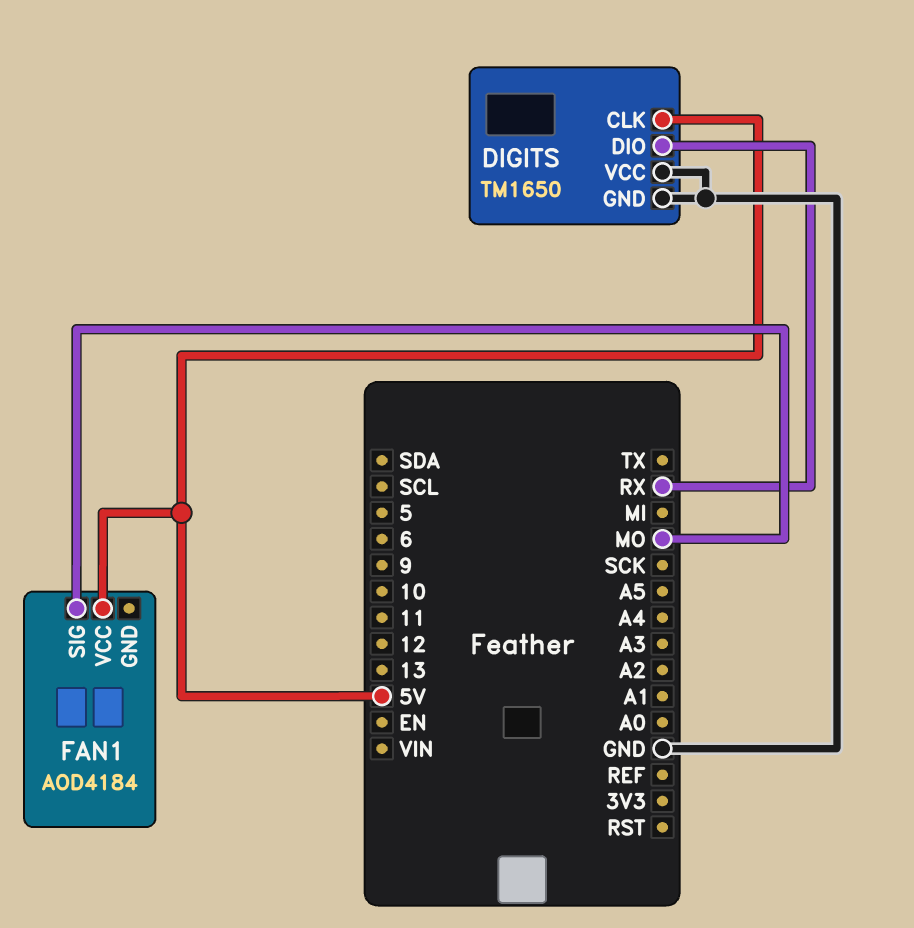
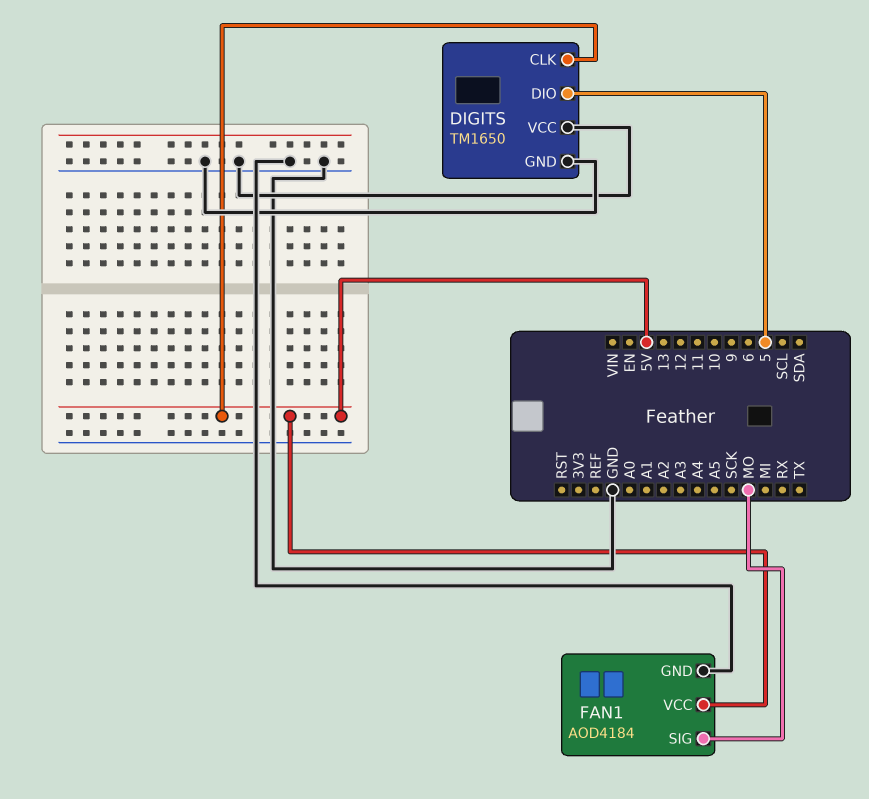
DIGITS pin DIO: RX -> 5
FAN1 pin GND: none -> GND

